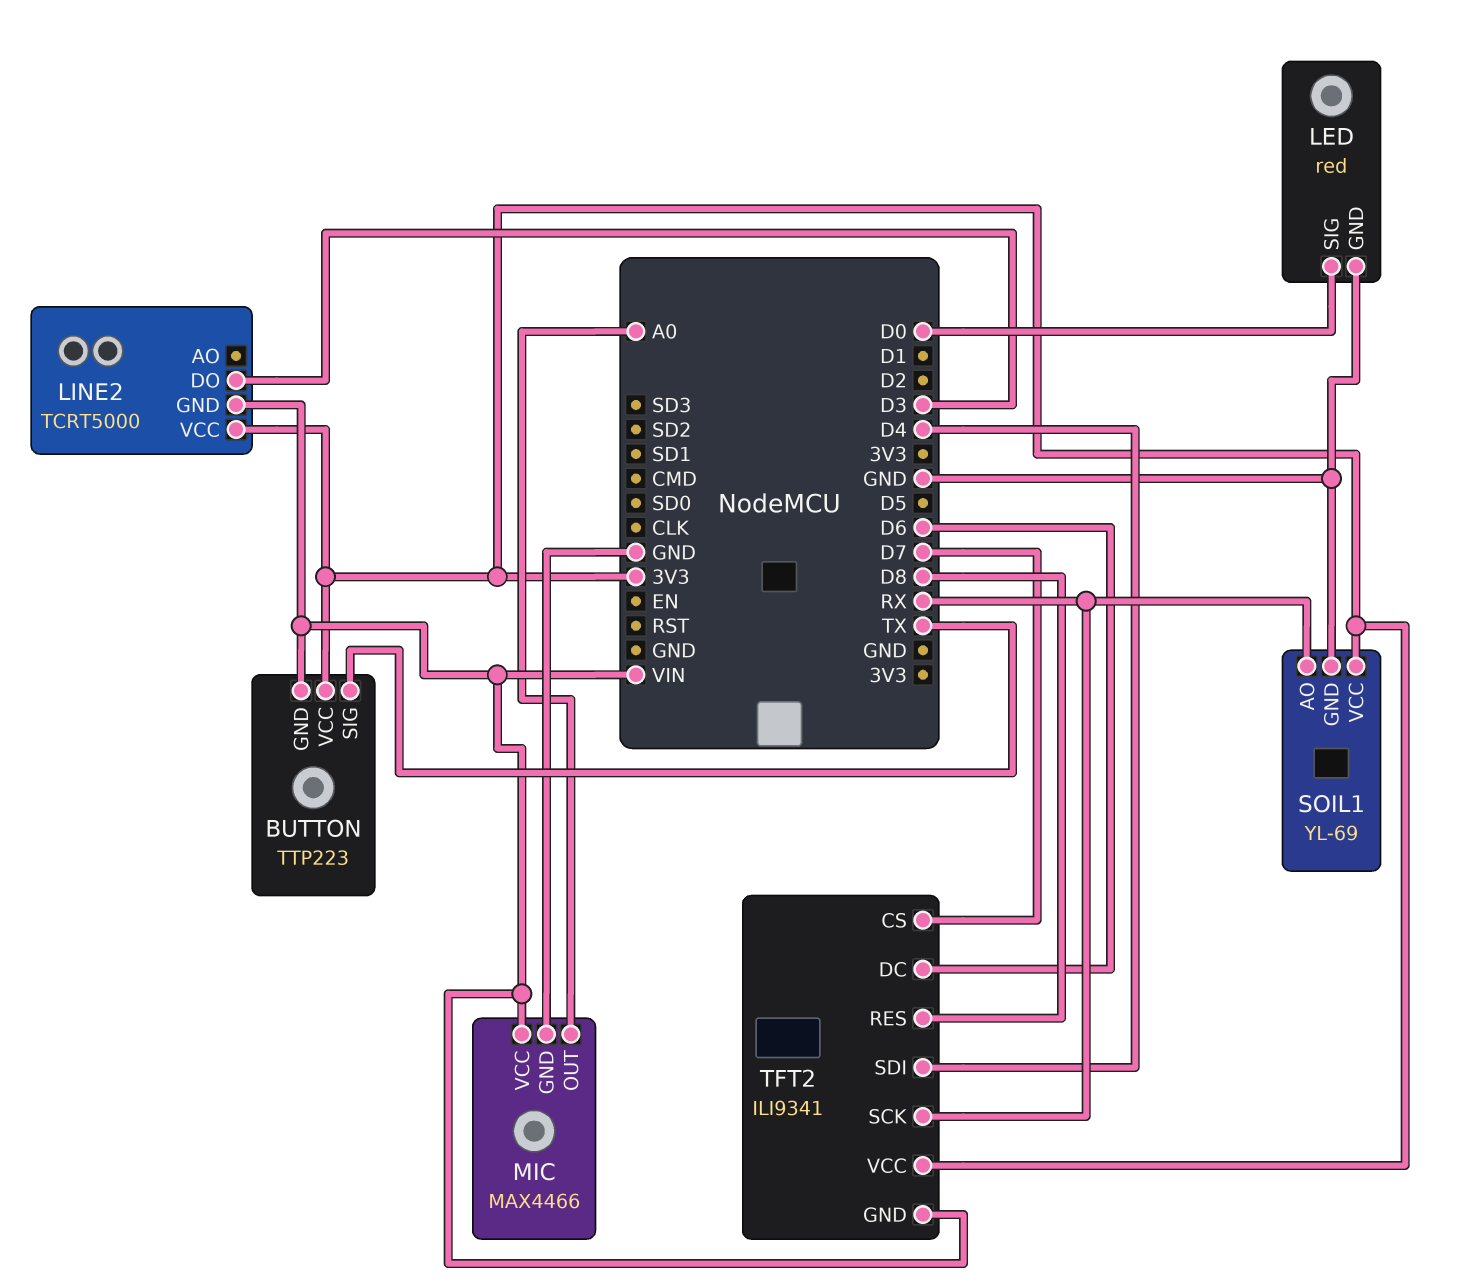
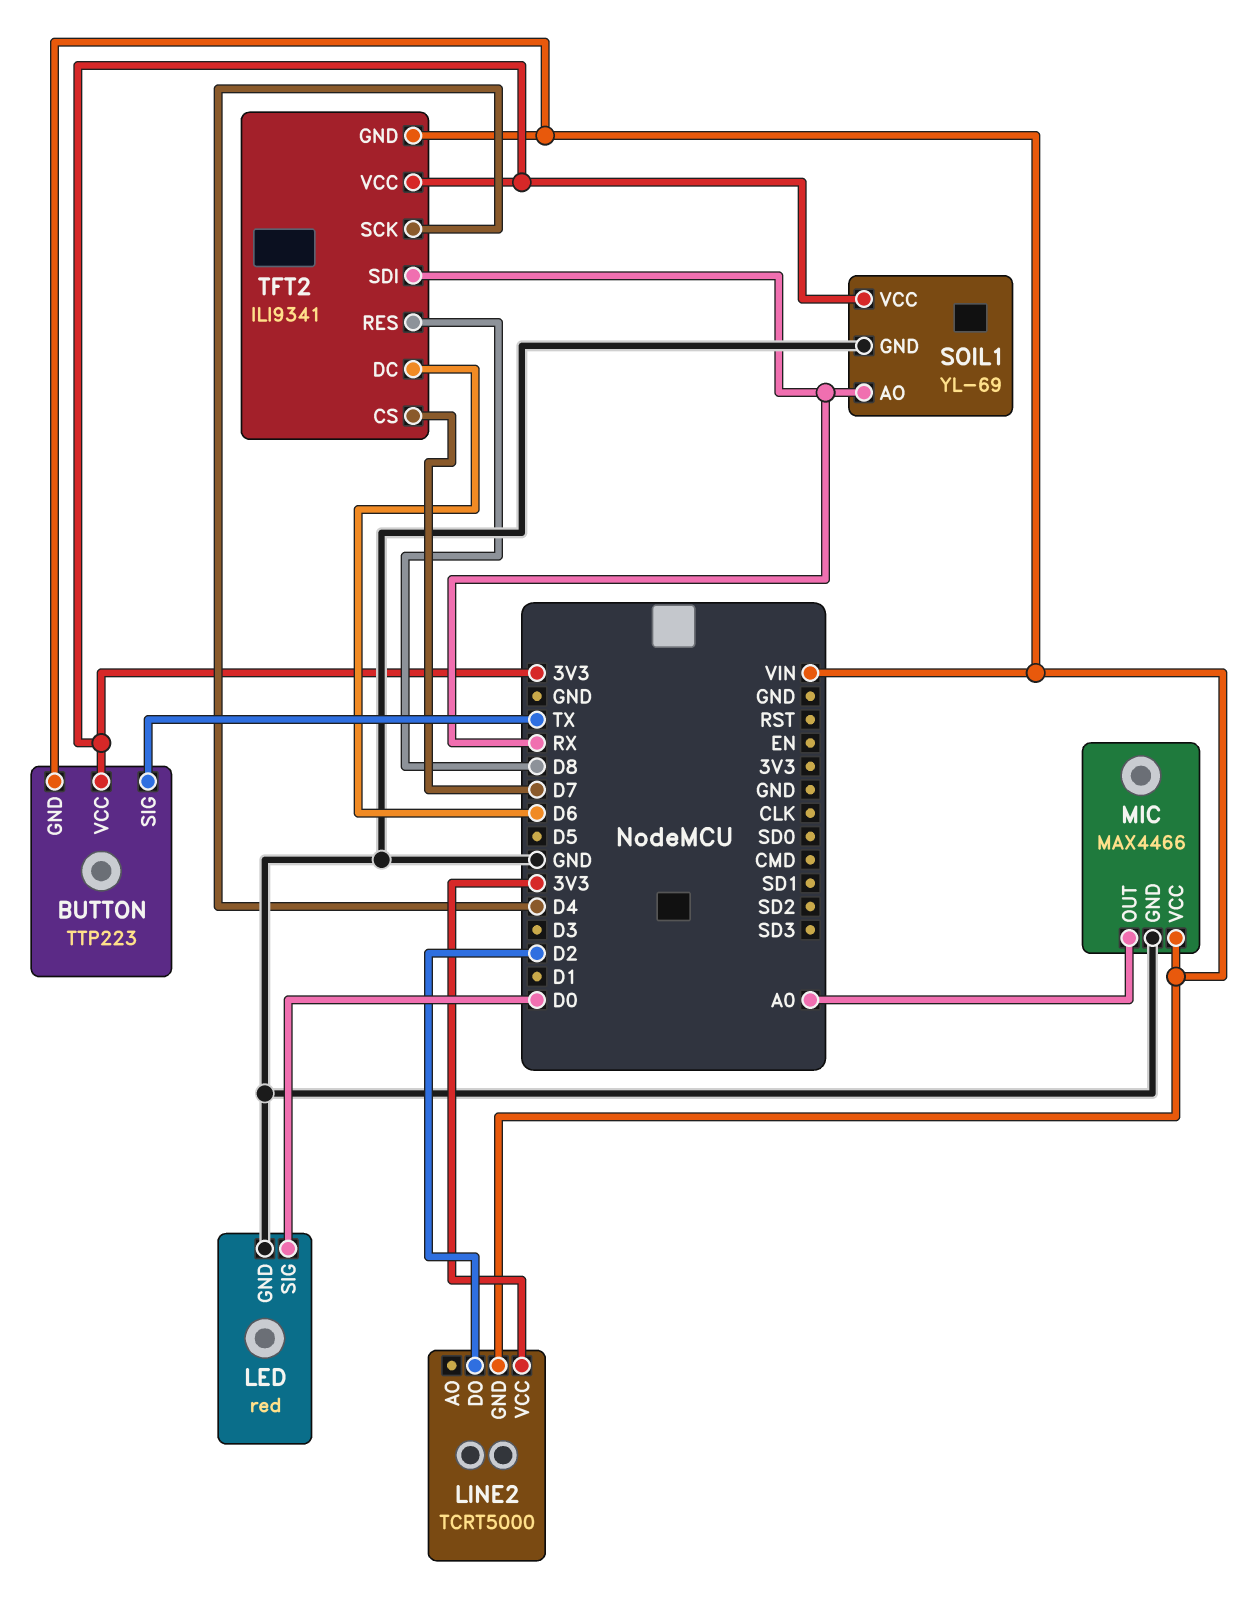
LINE2 pin DO: D3 -> D2
TFT2 pin SCK: RX -> D4
TFT2 pin SDI: D4 -> RX

